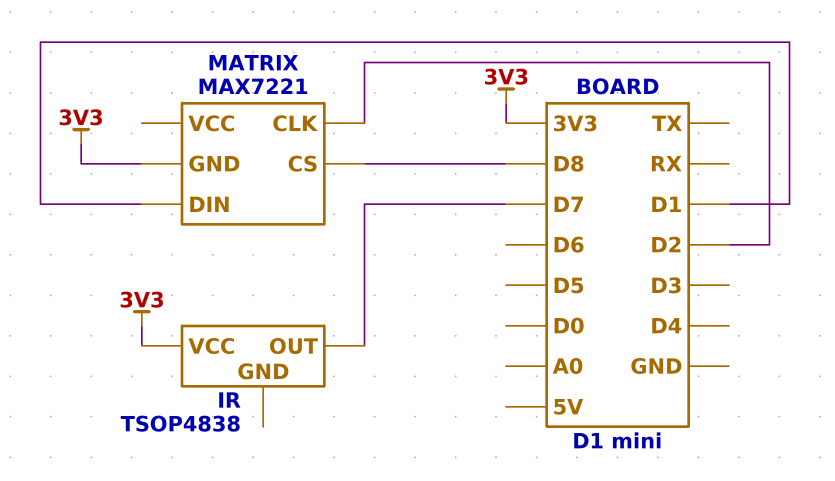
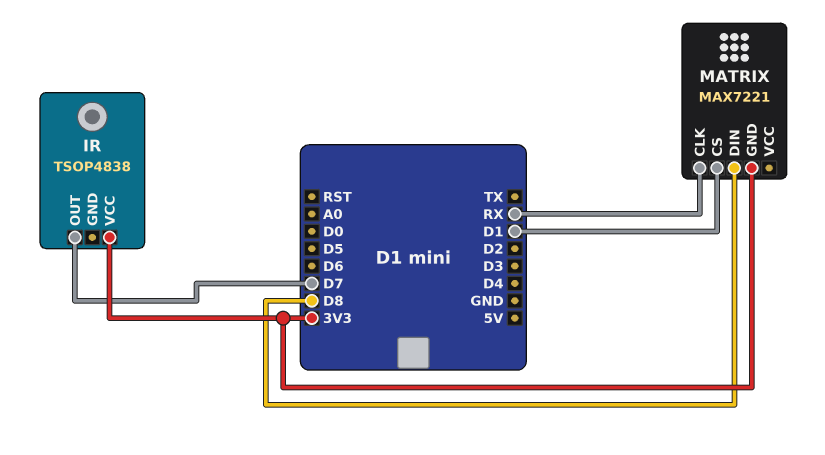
MATRIX pin CLK: D2 -> RX
MATRIX pin CS: D8 -> D1
MATRIX pin DIN: D1 -> D8

